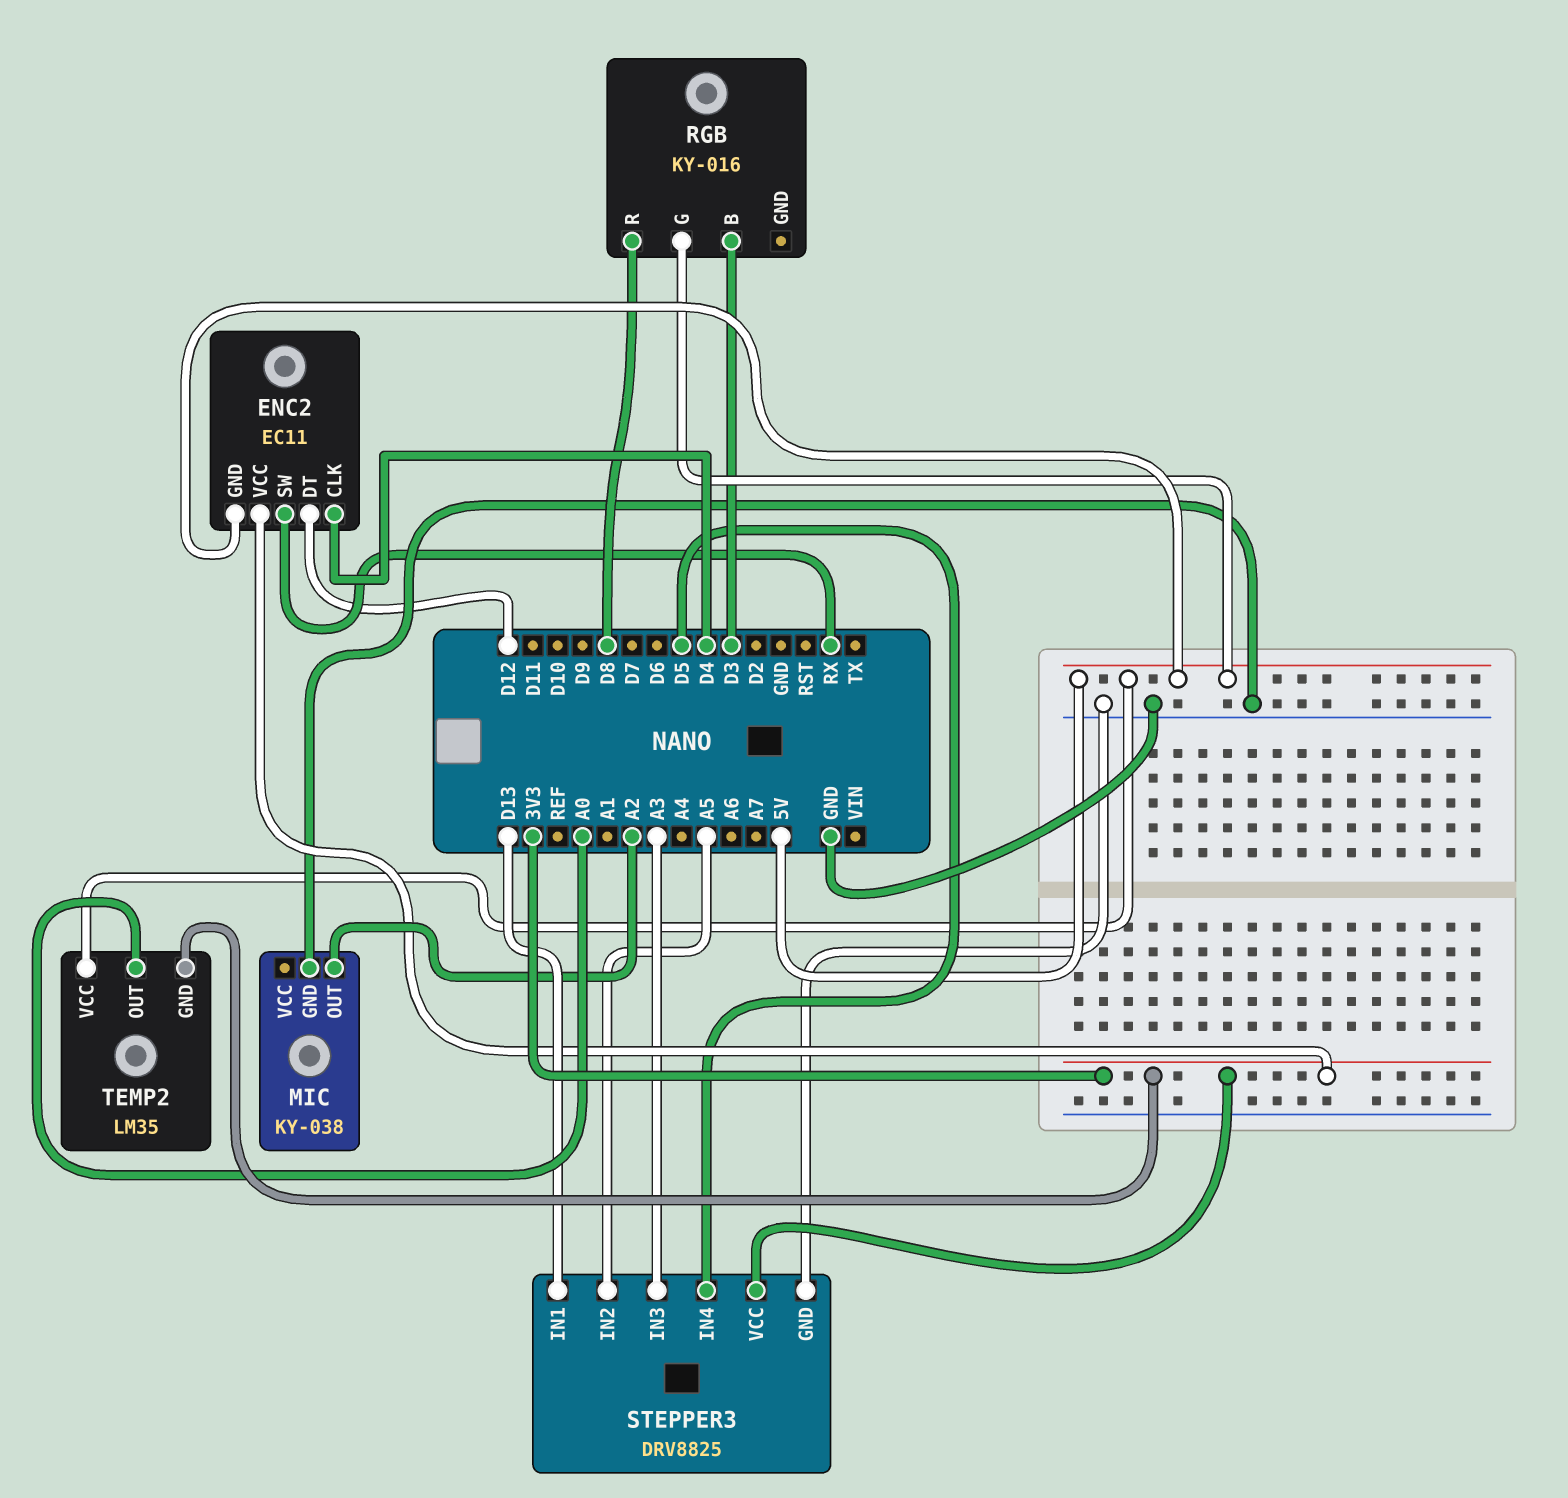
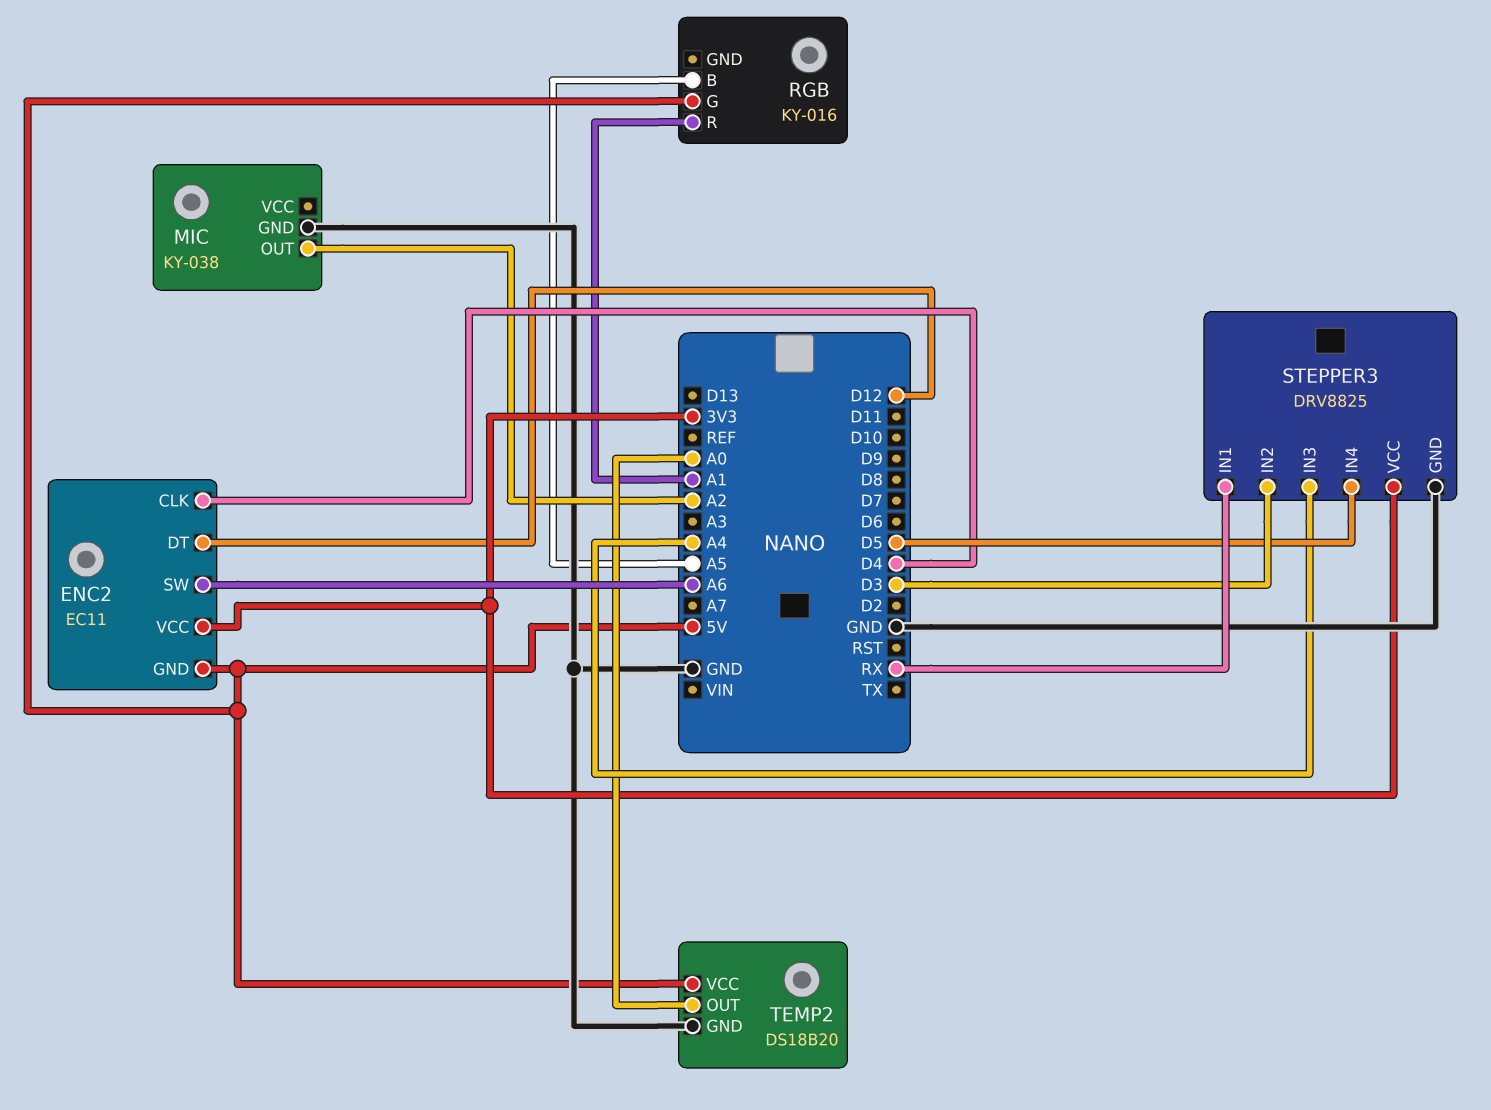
ENC2 pin SW: RX -> A6
RGB pin B: D3 -> A5
RGB pin R: D8 -> A1
STEPPER3 pin IN1: D13 -> RX
STEPPER3 pin IN2: A5 -> D3
STEPPER3 pin IN3: A3 -> A4
TEMP2: LM35 -> DS18B20
TEMP2 pin GND: 3V3 -> GND

